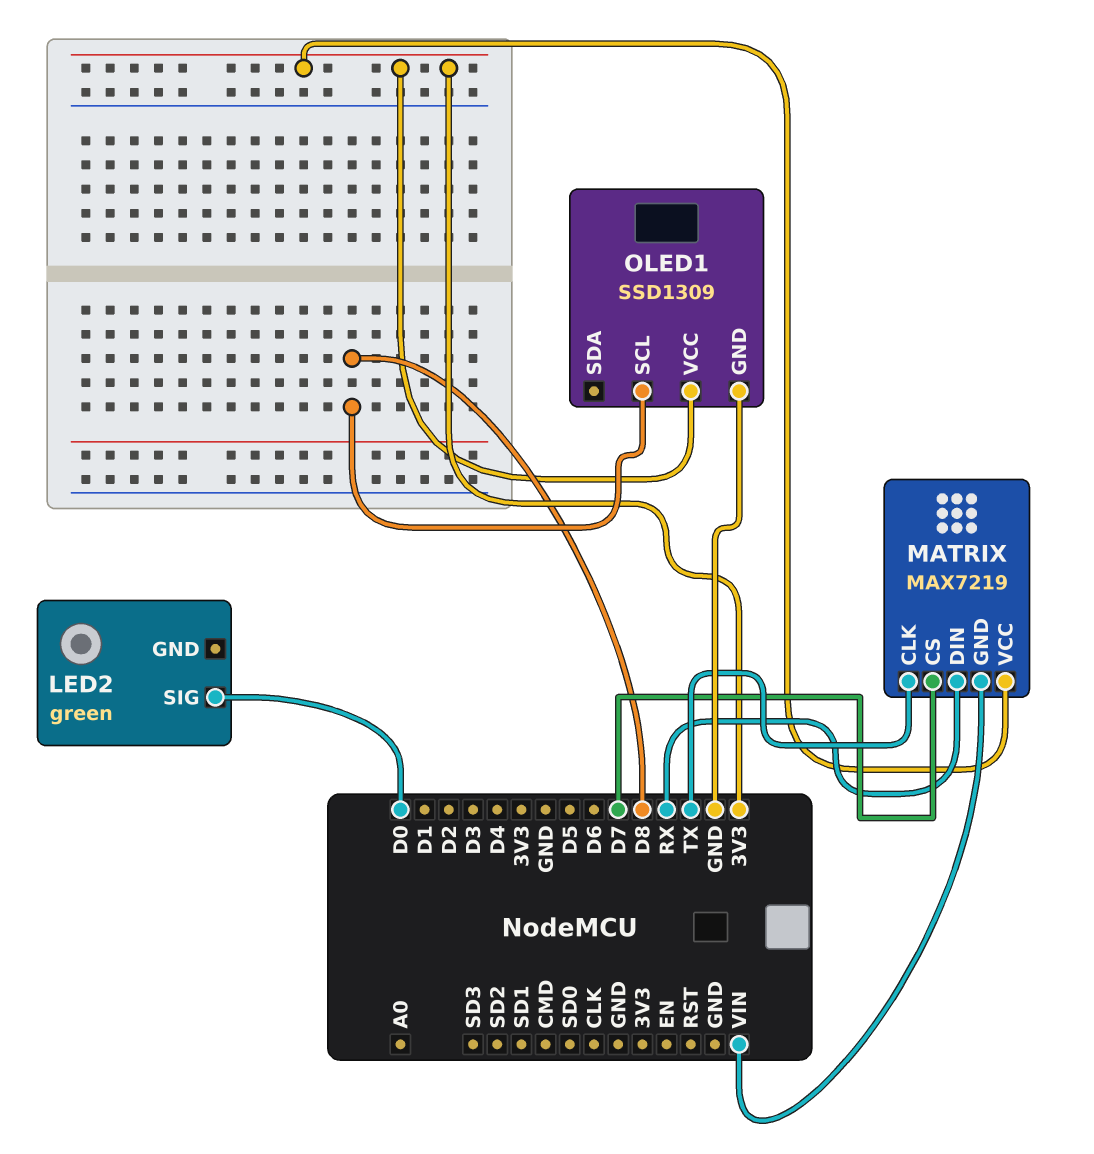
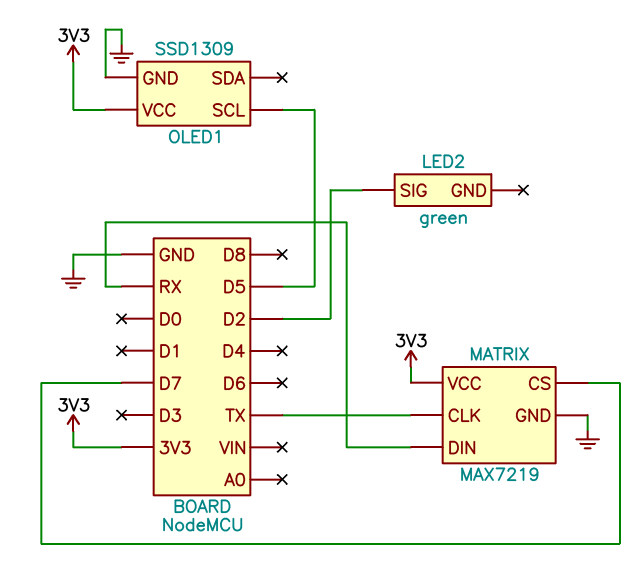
LED2 pin SIG: D0 -> D2
MATRIX pin GND: VIN -> GND
OLED1 pin SCL: D8 -> D5

